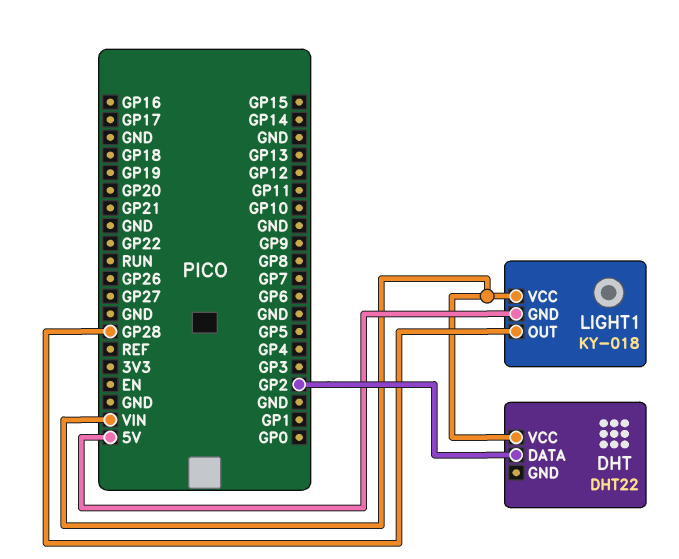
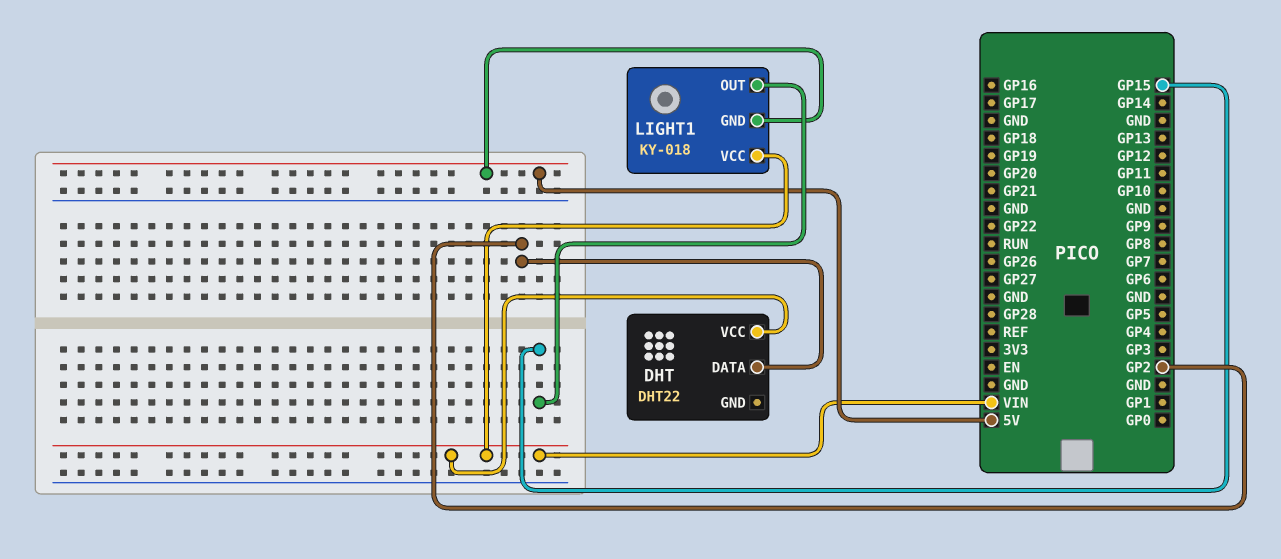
LIGHT1 pin OUT: GP28 -> GP15

